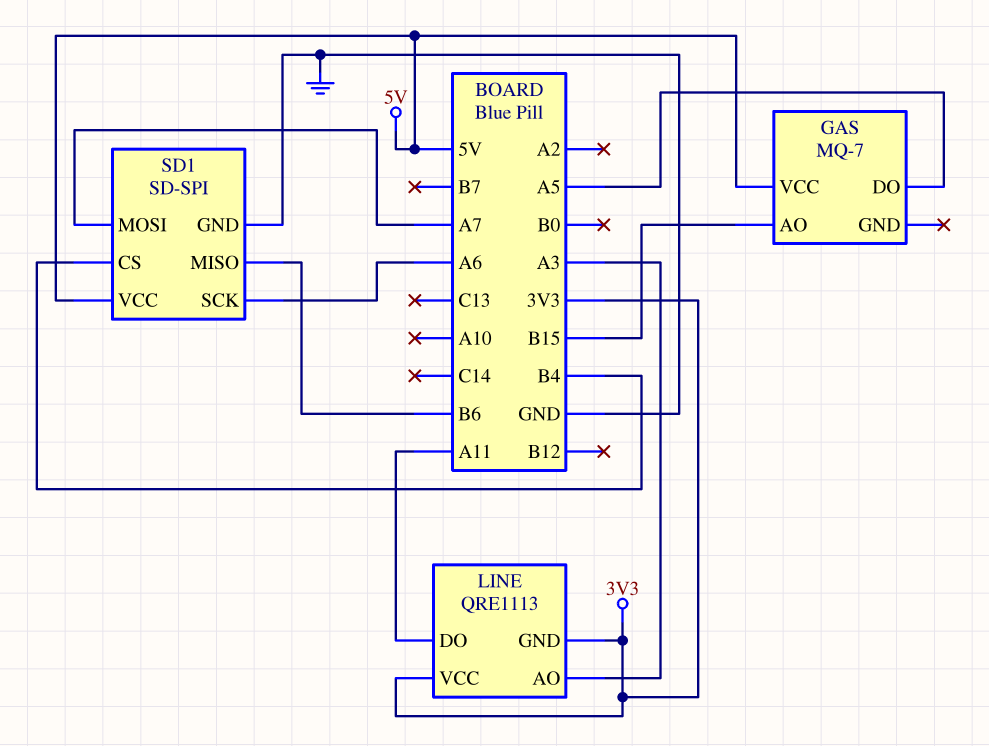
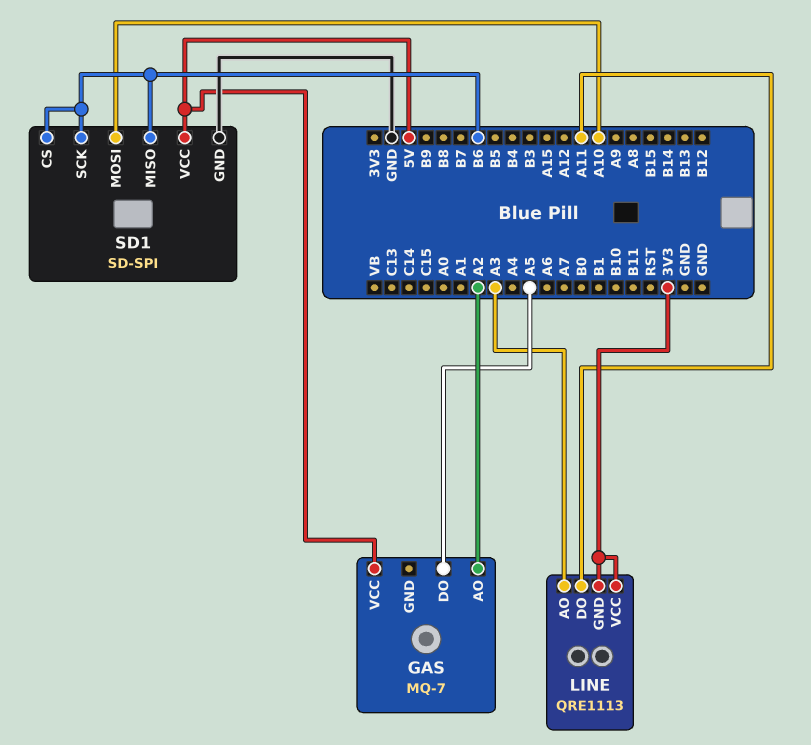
GAS pin AO: B15 -> A2
SD1 pin CS: B4 -> B6
SD1 pin MOSI: A7 -> A10
SD1 pin SCK: A6 -> B6

